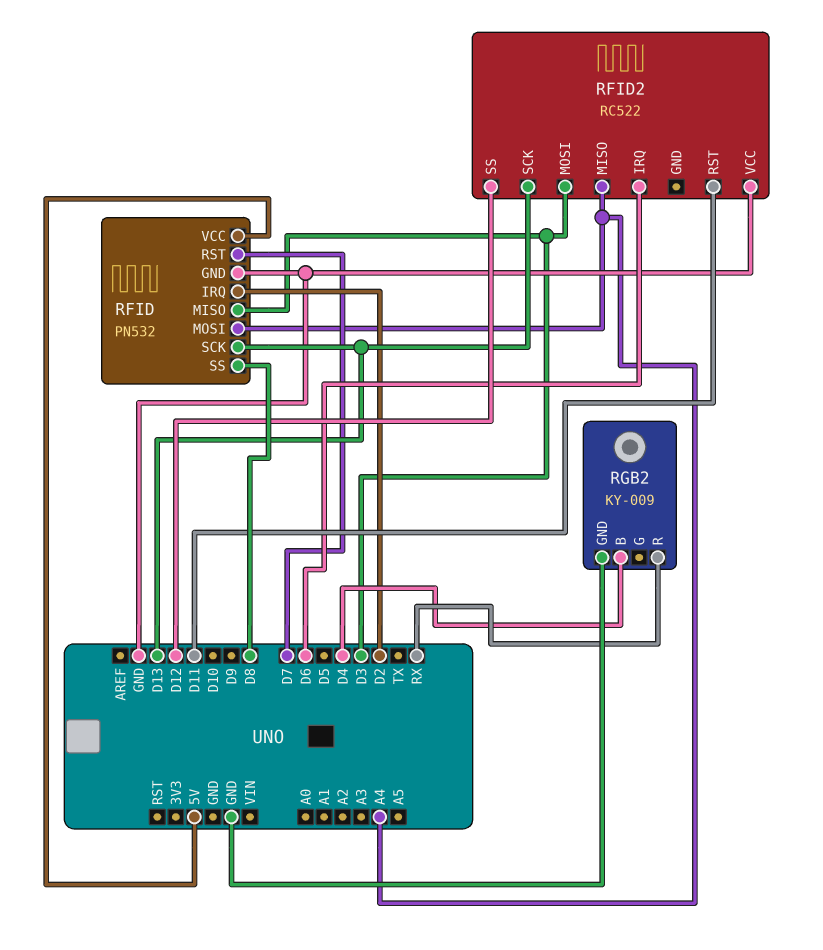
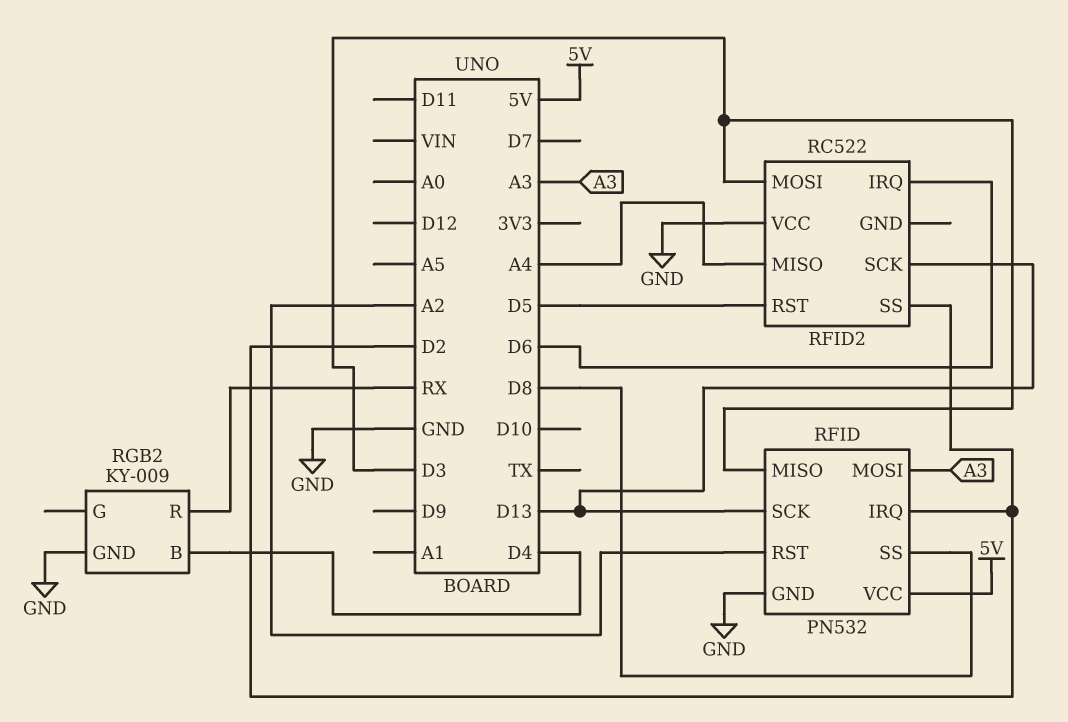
RFID pin MOSI: A4 -> A3
RFID pin RST: D7 -> A2
RFID2 pin RST: D11 -> D5
RFID2 pin SS: D12 -> D2

